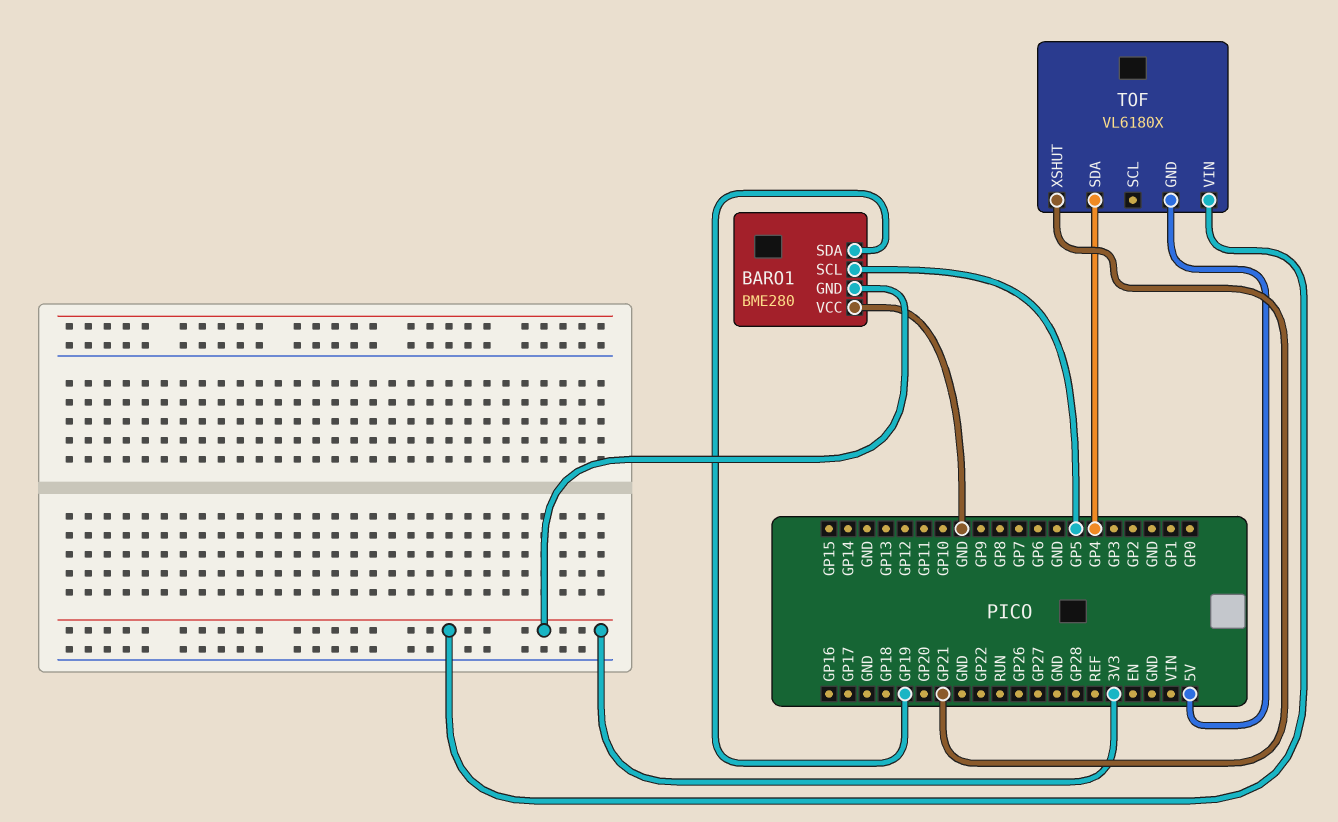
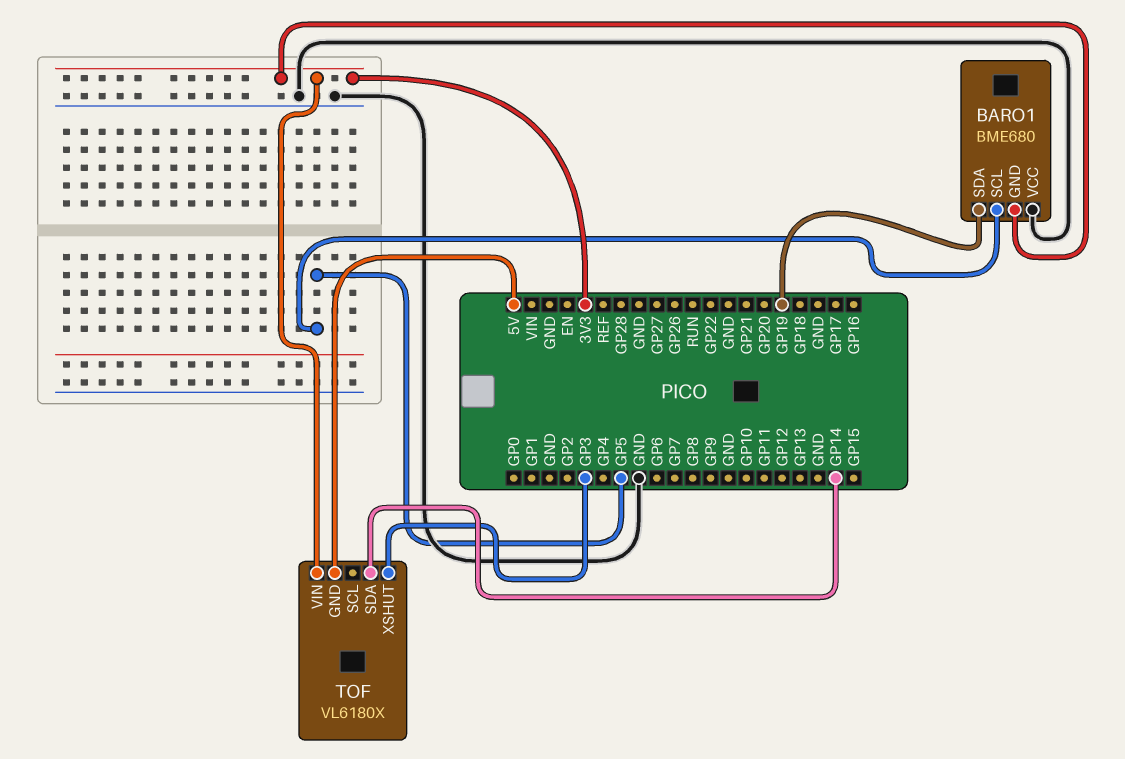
BARO1: BME280 -> BME680
TOF pin SDA: GP4 -> GP14
TOF pin XSHUT: GP21 -> GP3

